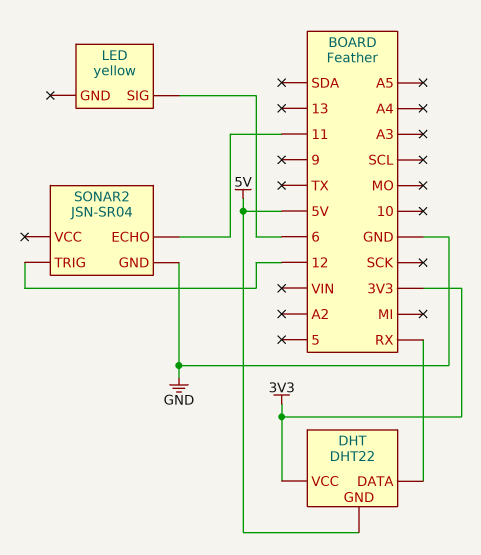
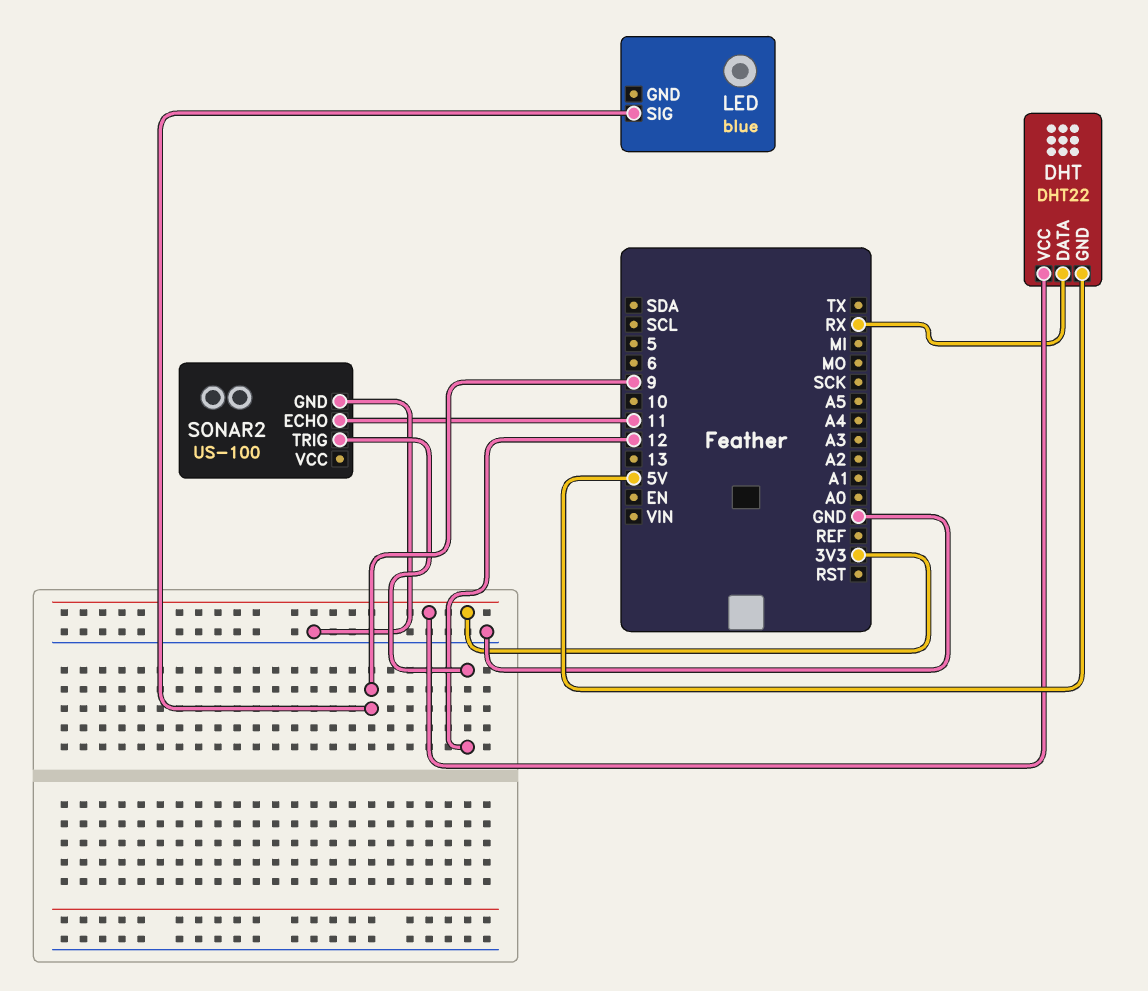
LED: yellow -> blue
LED pin SIG: 6 -> 9
SONAR2: JSN-SR04 -> US-100

